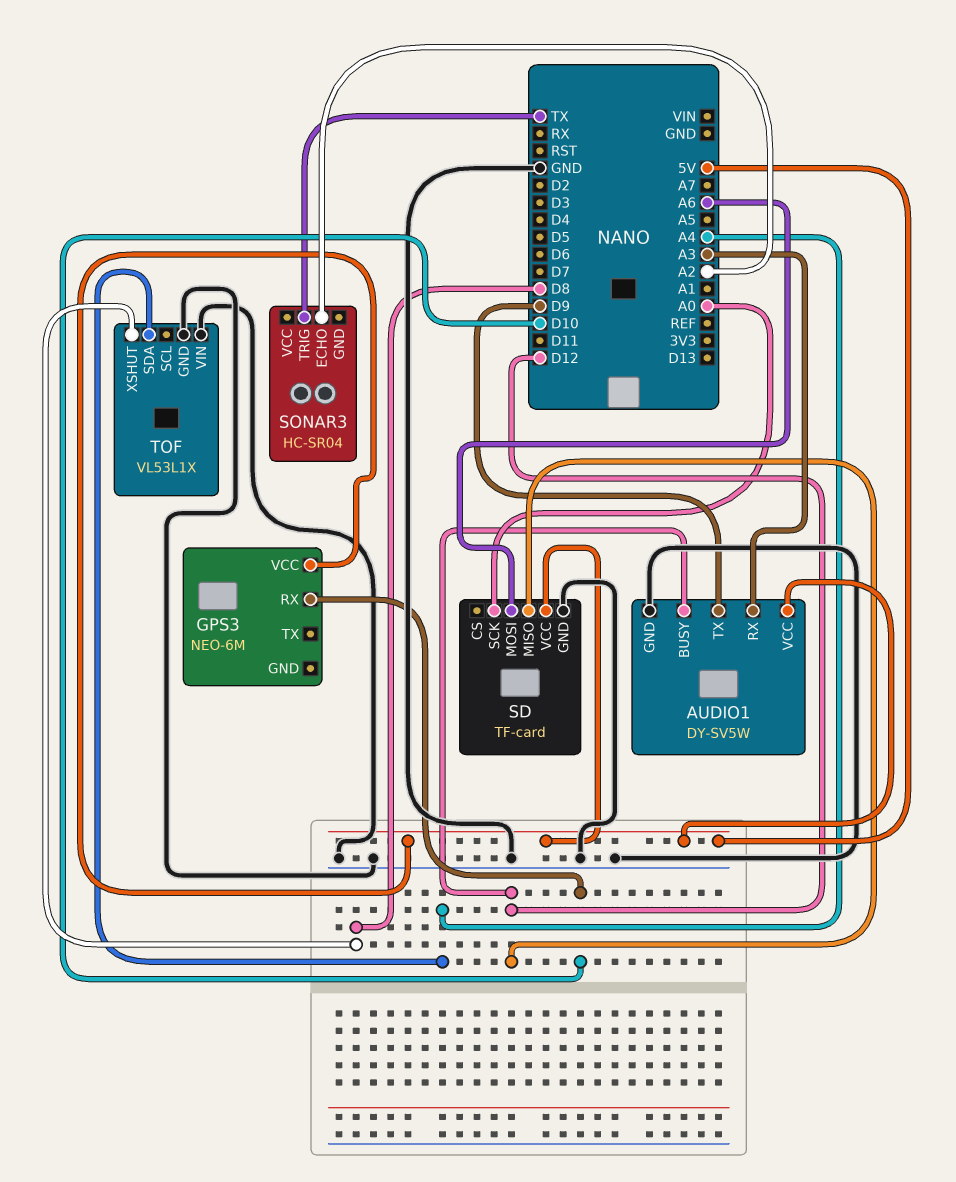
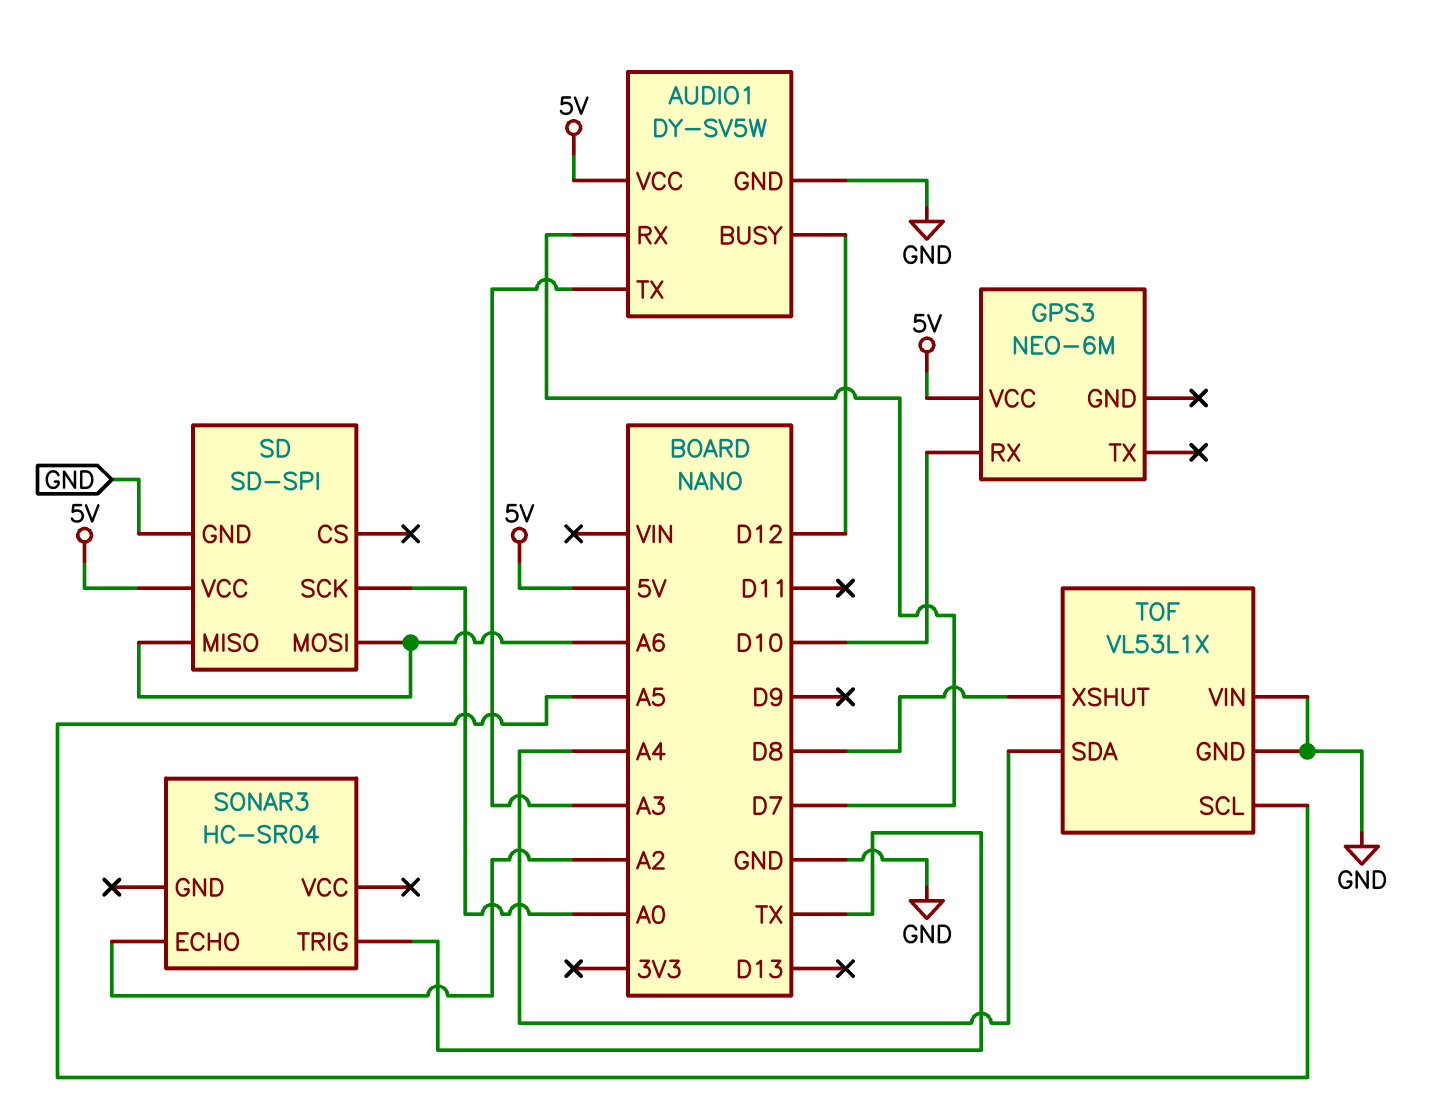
AUDIO1 pin RX: A3 -> D7
AUDIO1 pin TX: D9 -> A3
SD: TF-card -> SD-SPI
SD pin MISO: D12 -> A6
TOF pin SCL: none -> A5

